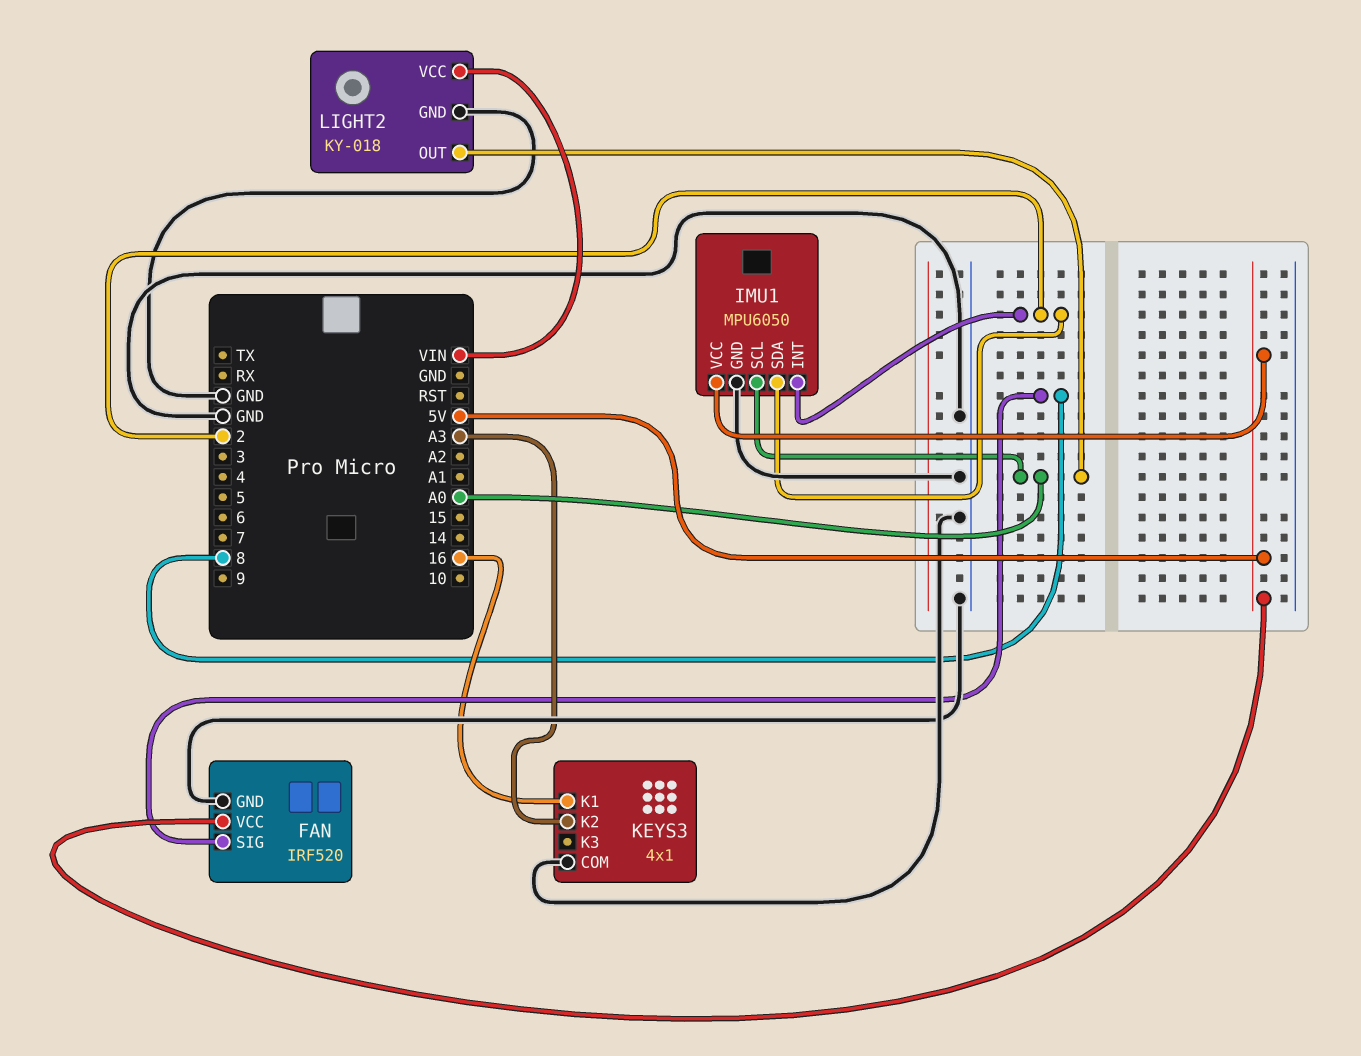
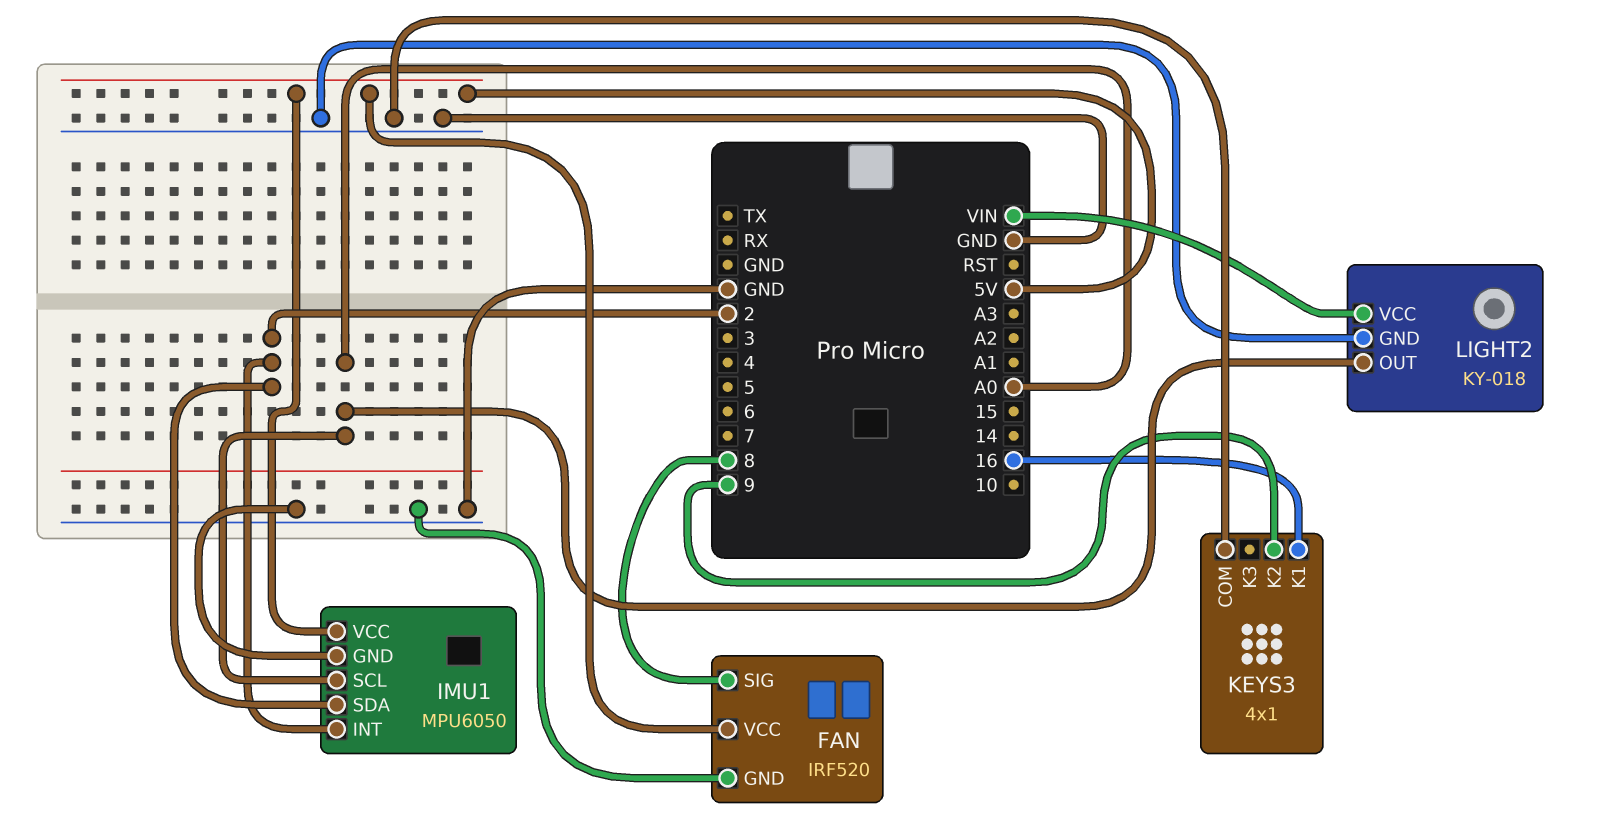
KEYS3 pin K2: A3 -> 9

